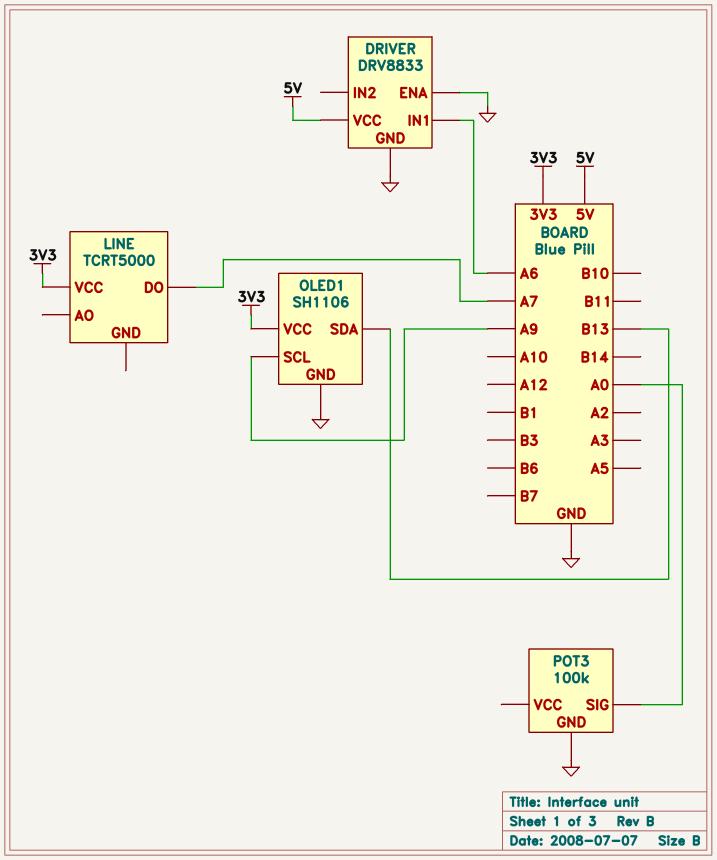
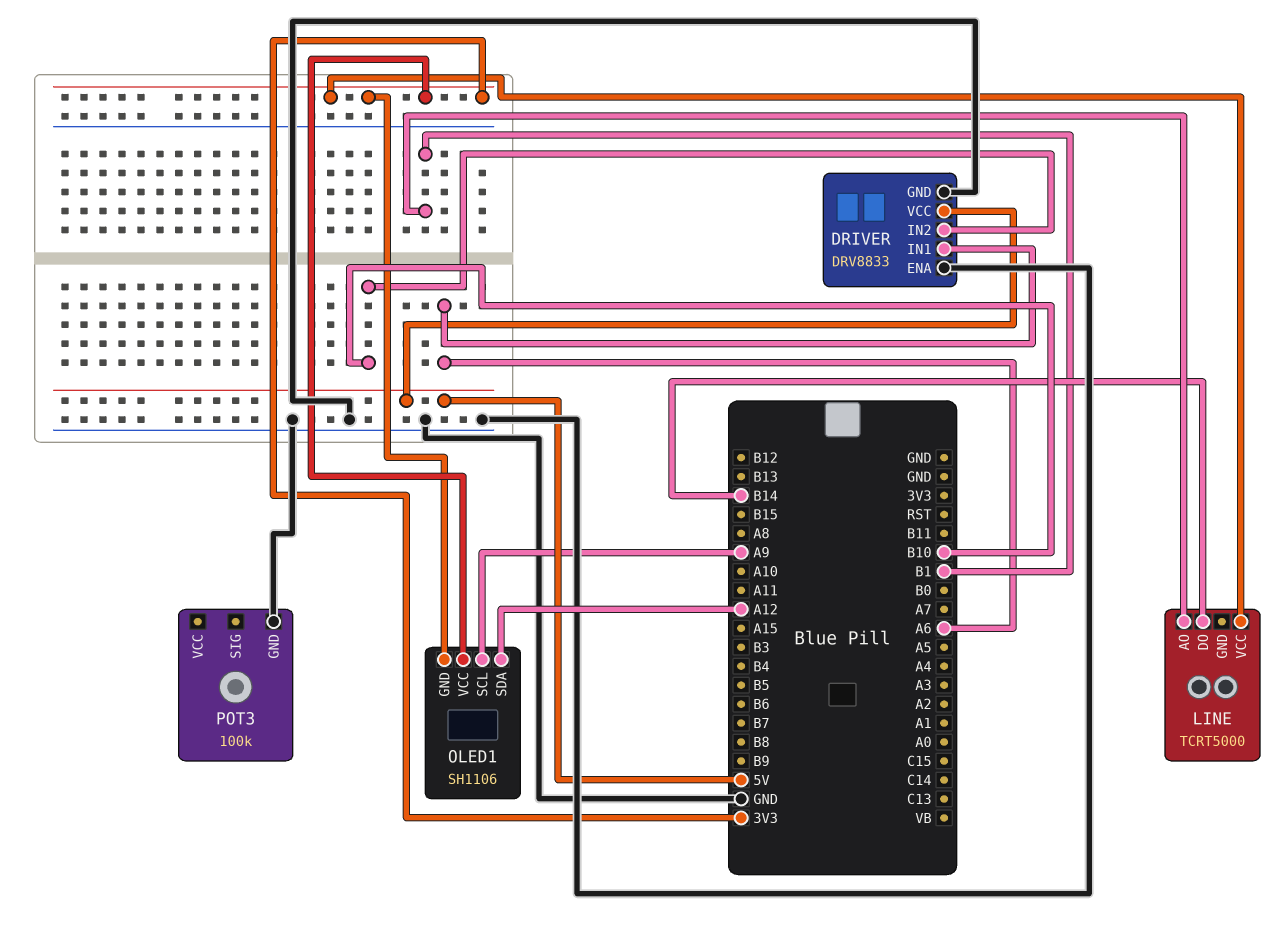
DRIVER pin IN2: none -> B10
LINE pin AO: none -> B1
LINE pin DO: A7 -> B14
OLED1 pin GND: GND -> 3V3
OLED1 pin SDA: B13 -> A12
POT3 pin SIG: A0 -> none

